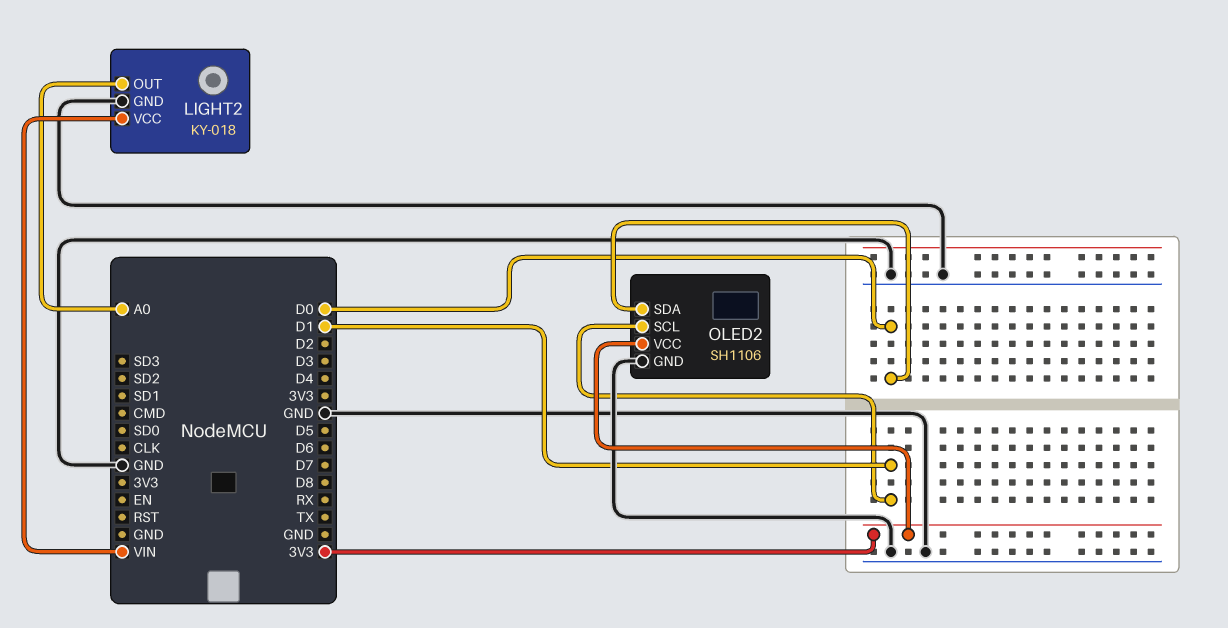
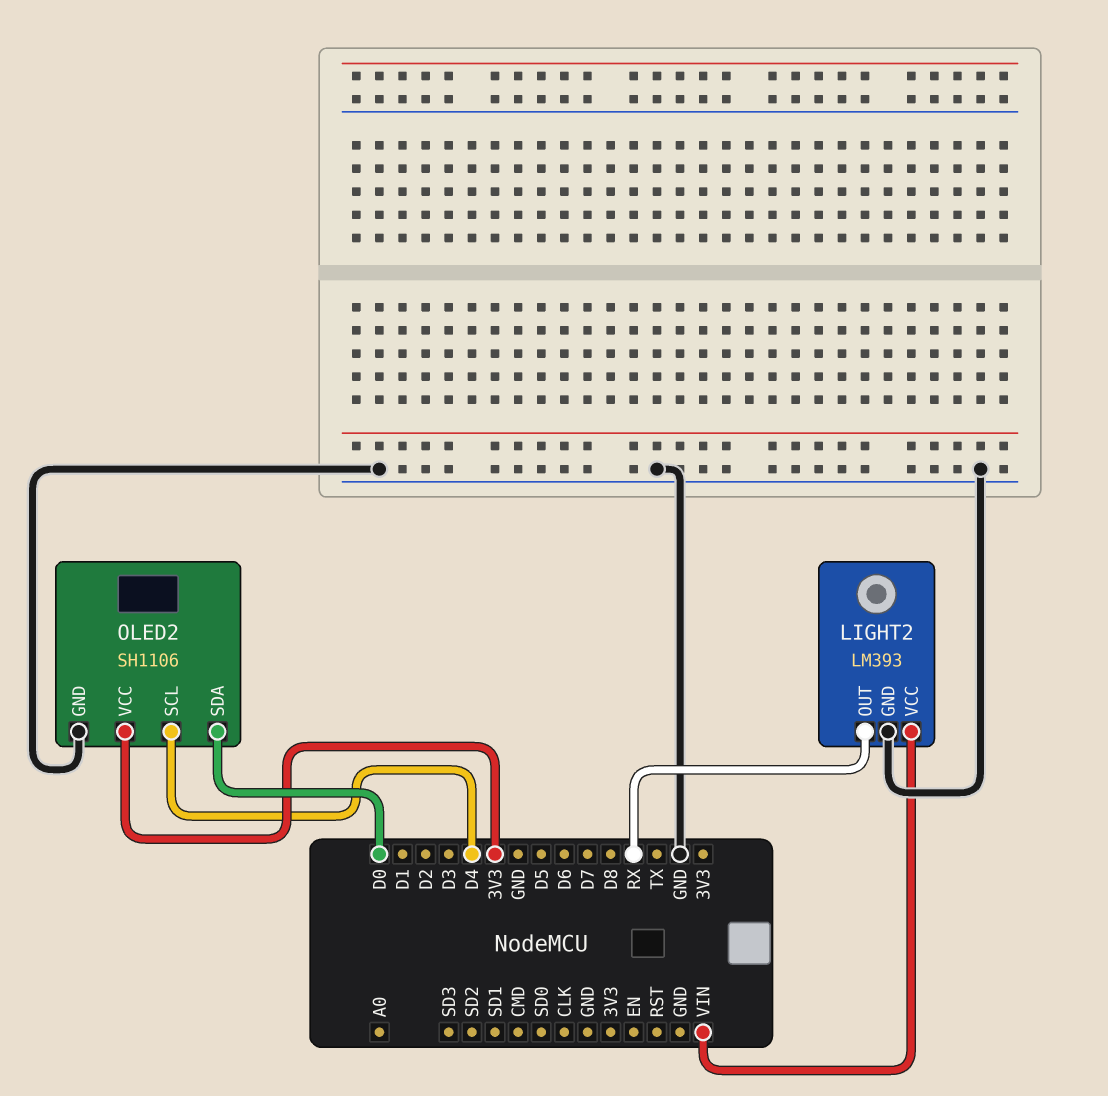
LIGHT2: KY-018 -> LM393
LIGHT2 pin OUT: A0 -> RX
OLED2 pin SCL: D1 -> D4

